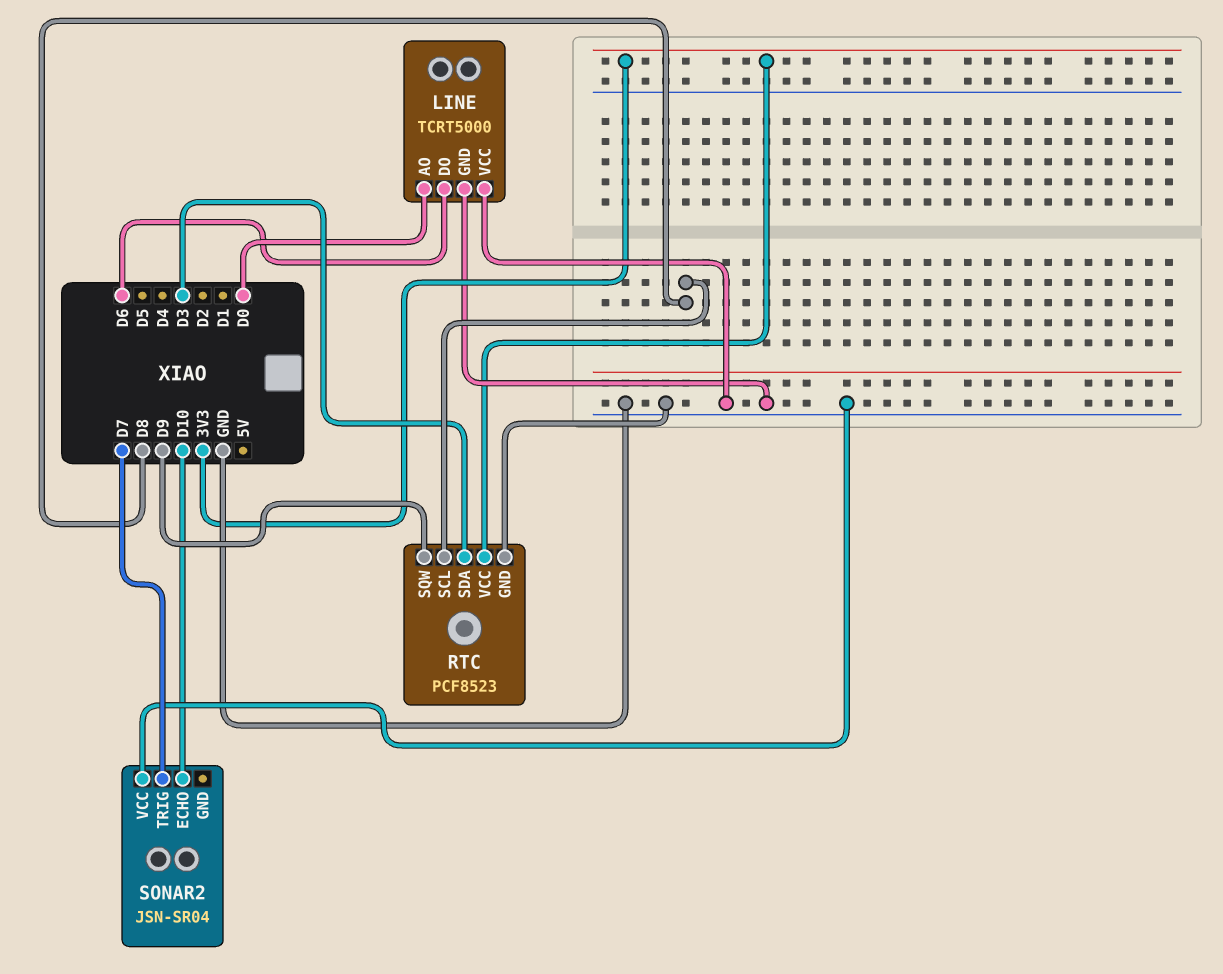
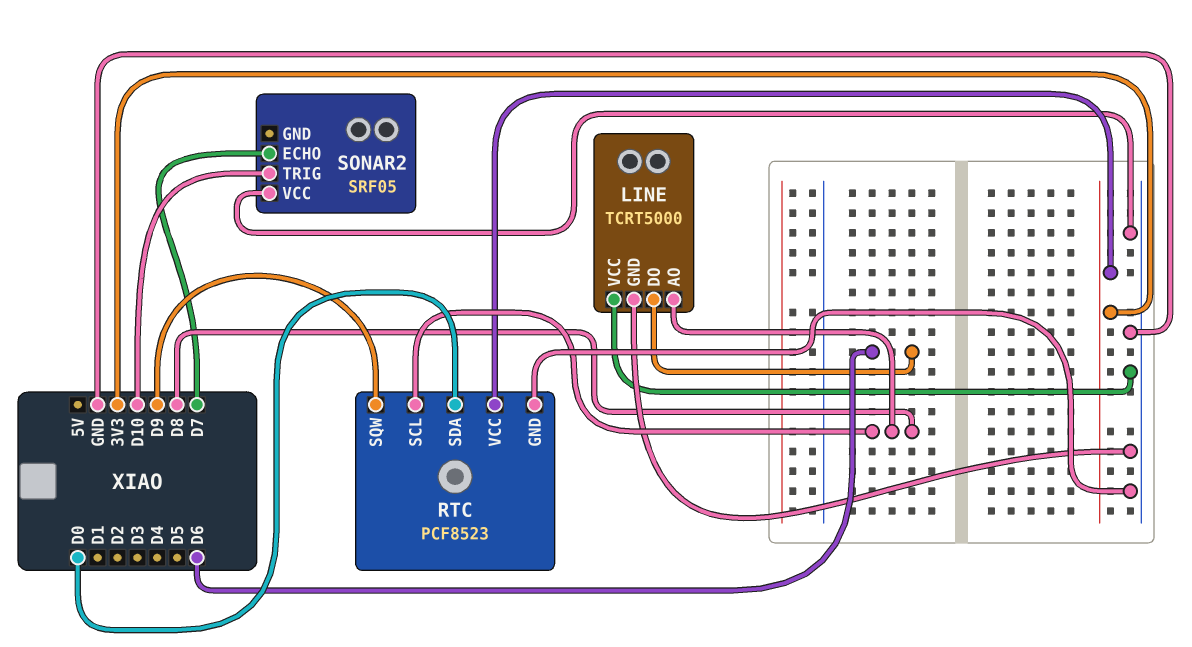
LINE pin AO: D0 -> D8
RTC pin SDA: D3 -> D0
SONAR2: JSN-SR04 -> SRF05
SONAR2 pin ECHO: D10 -> D7
SONAR2 pin TRIG: D7 -> D10

